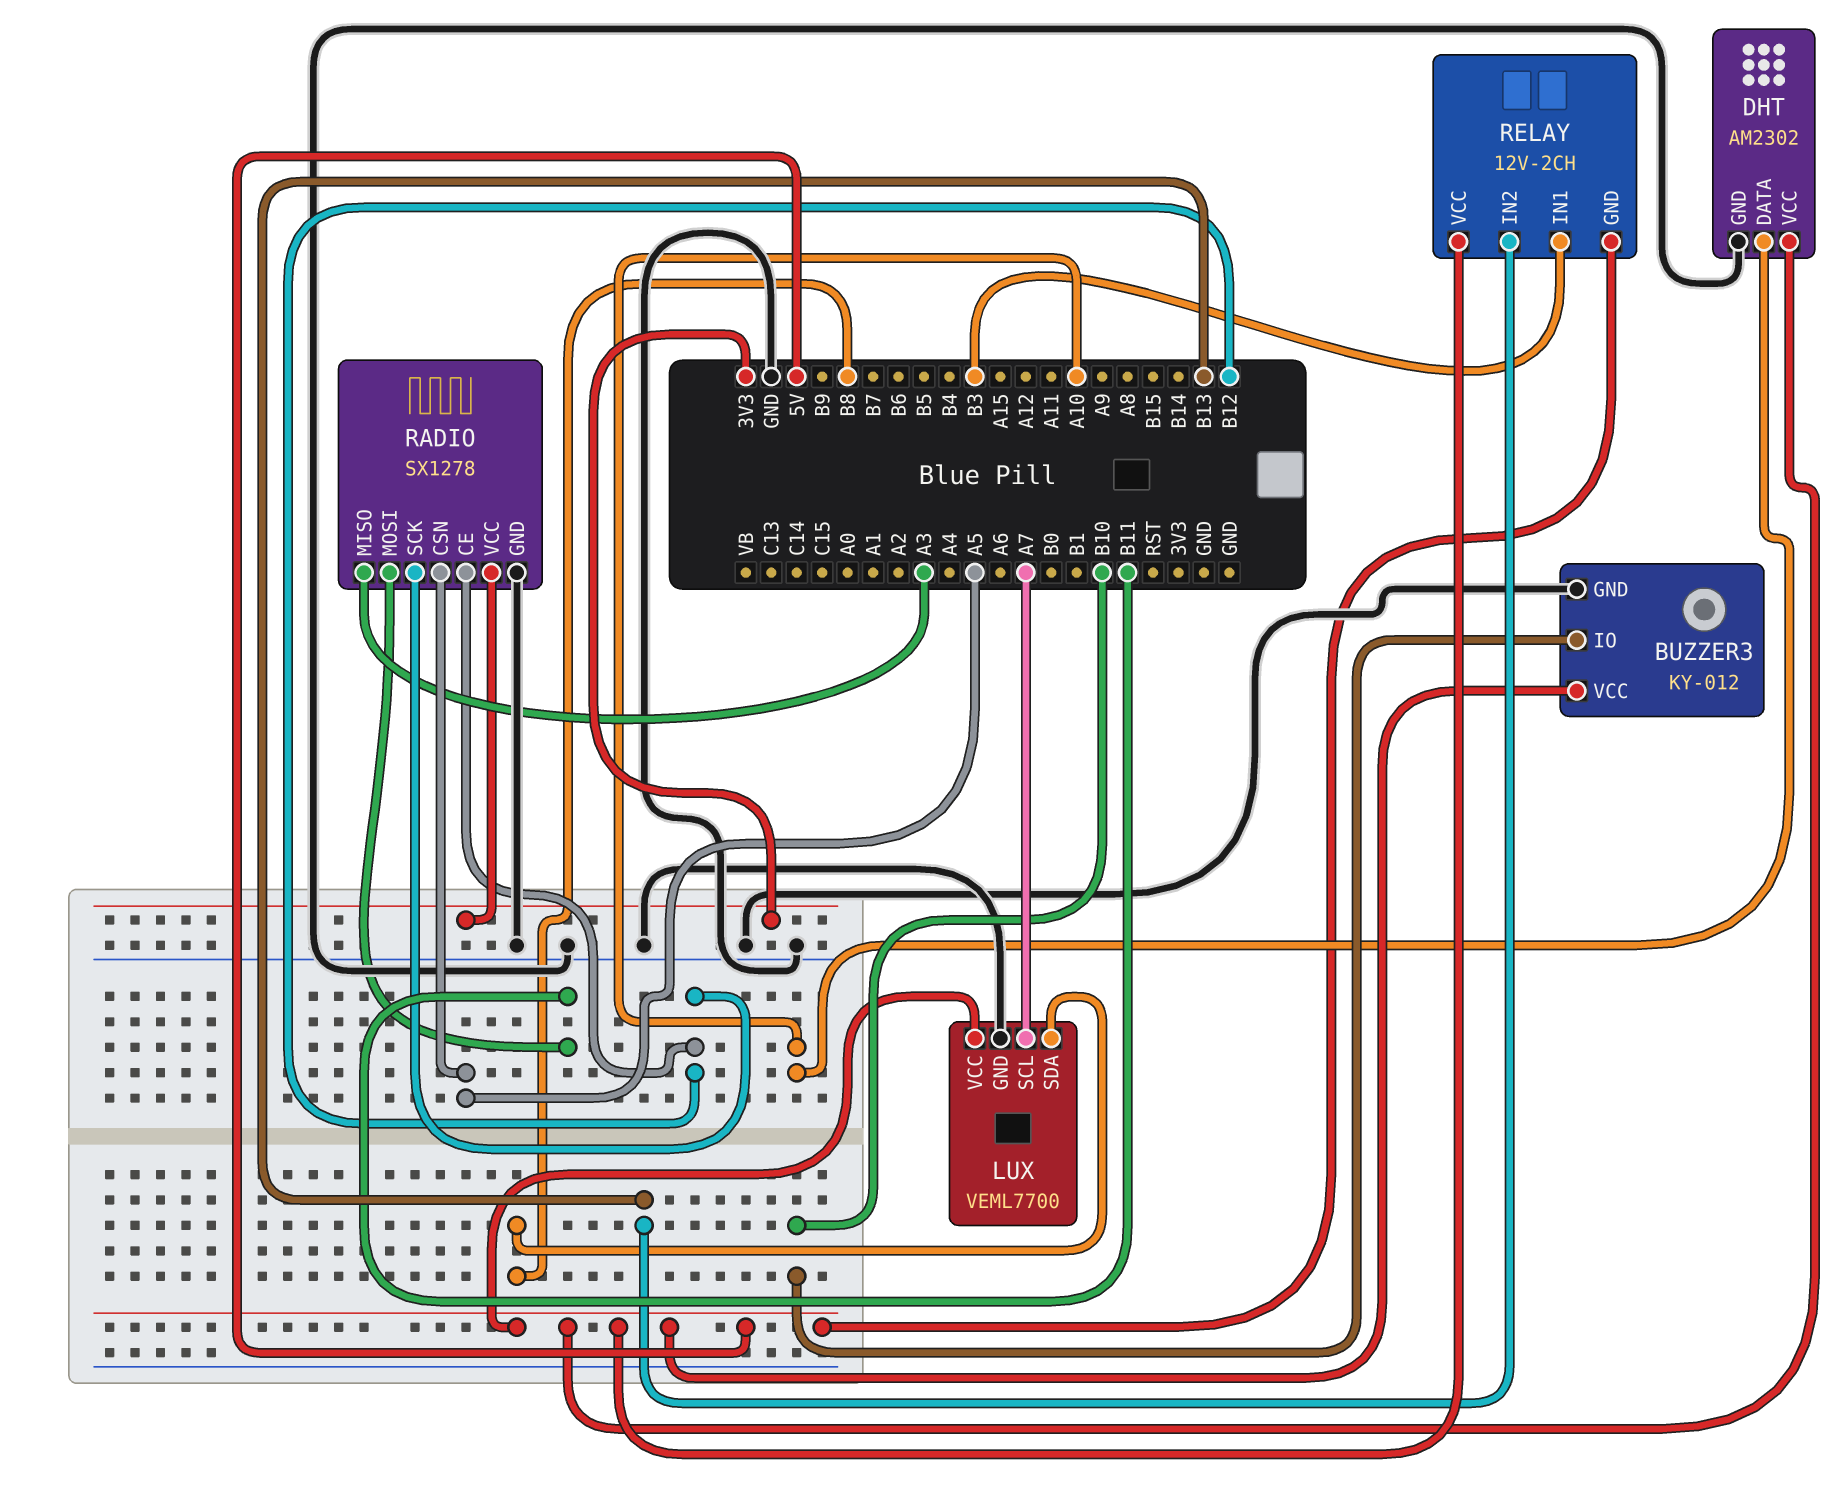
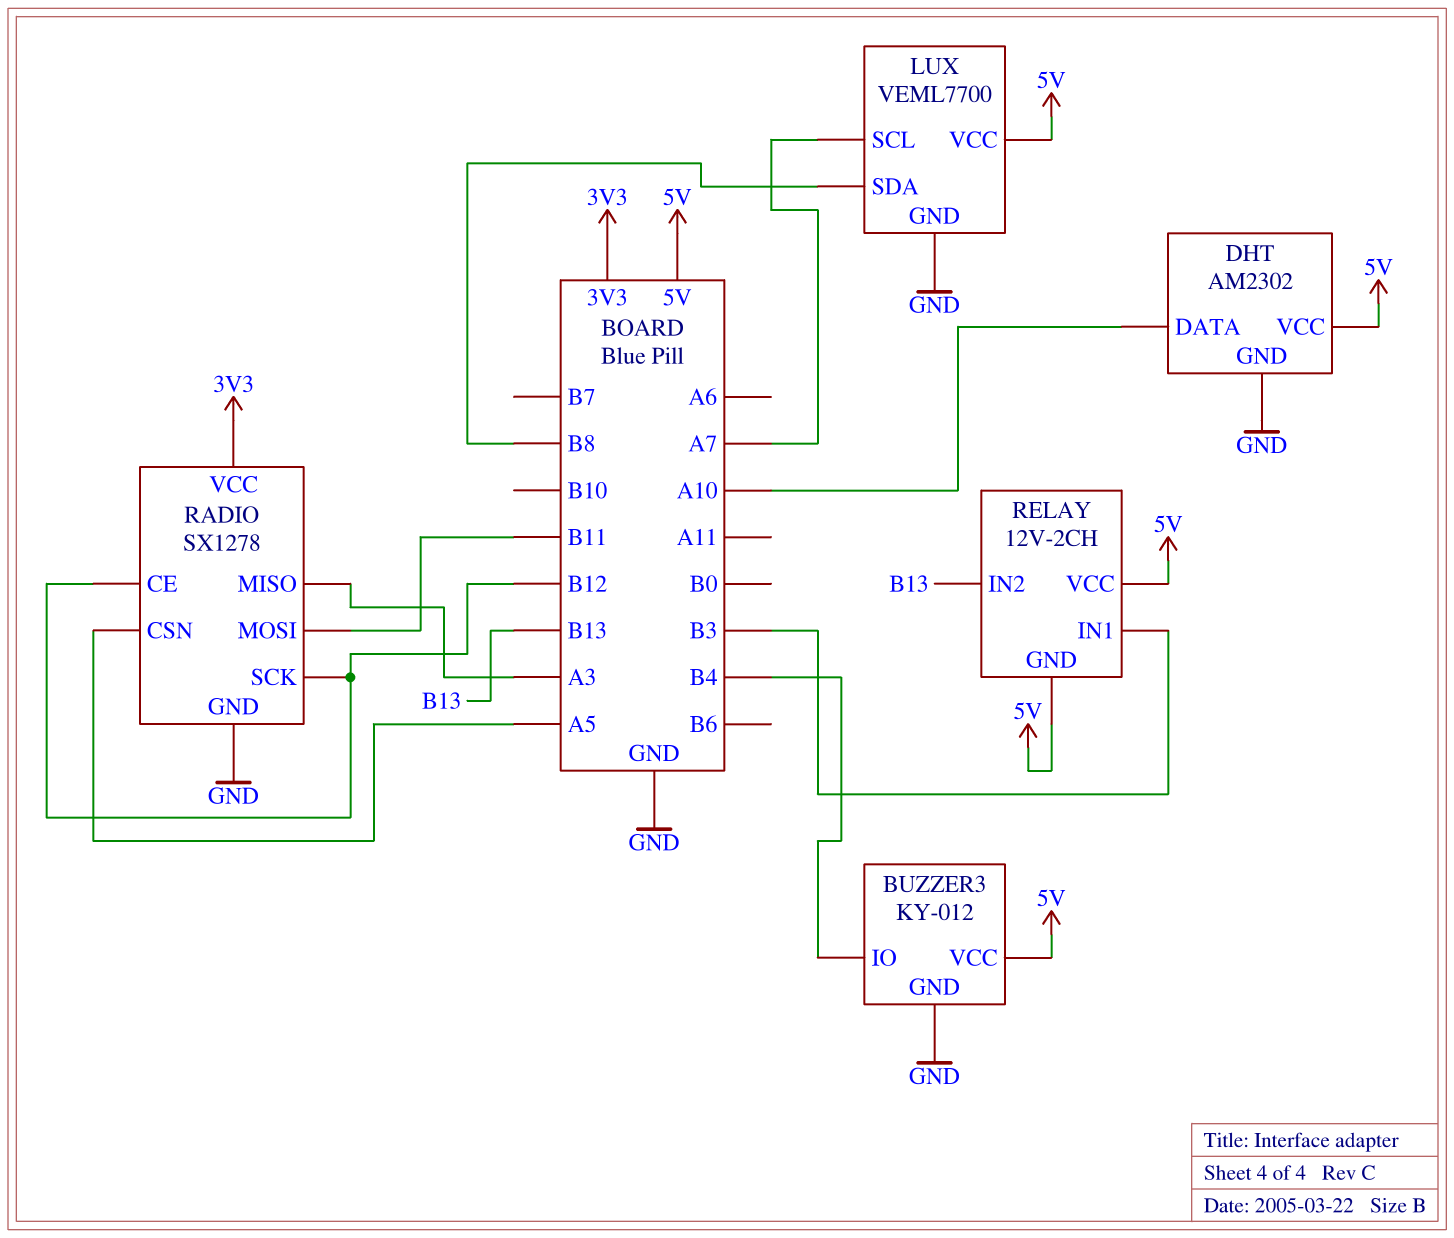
BUZZER3 pin IO: B10 -> B4

